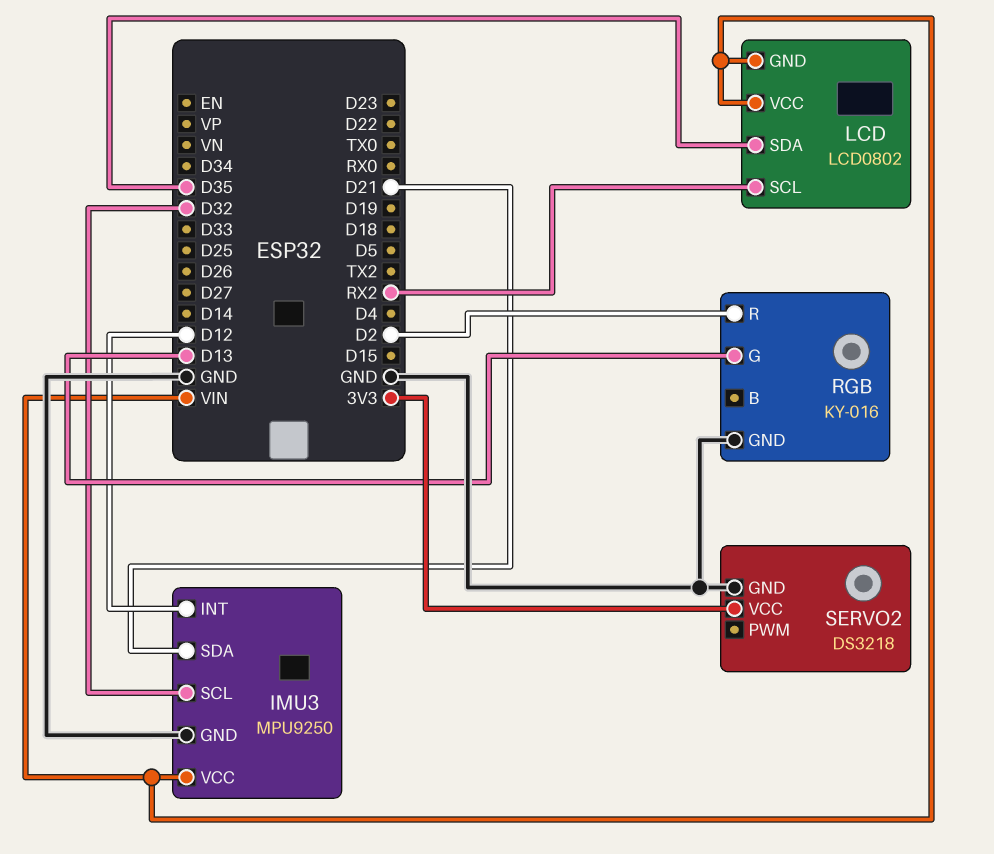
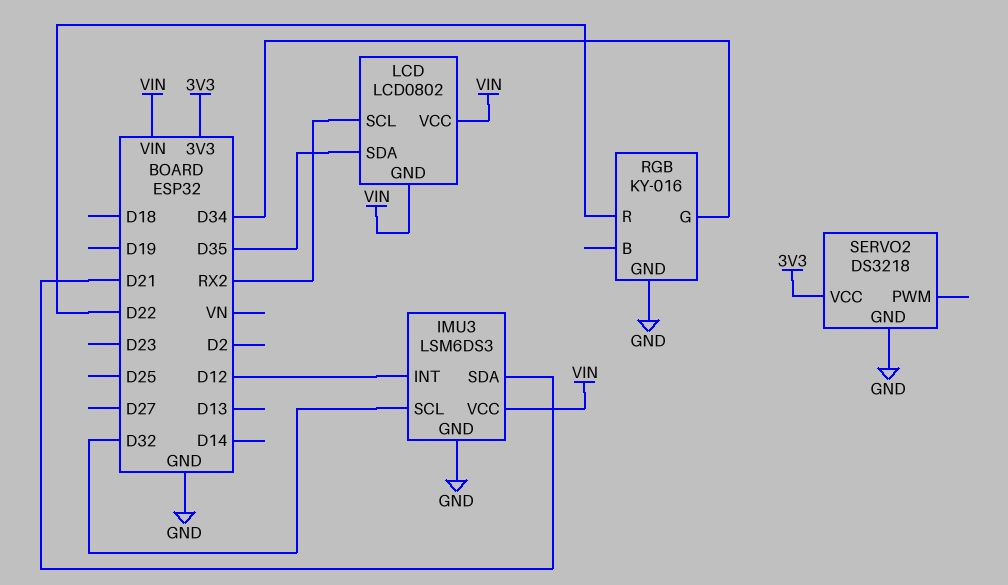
IMU3: MPU9250 -> LSM6DS3
RGB pin G: D13 -> D34
RGB pin R: D2 -> D22

